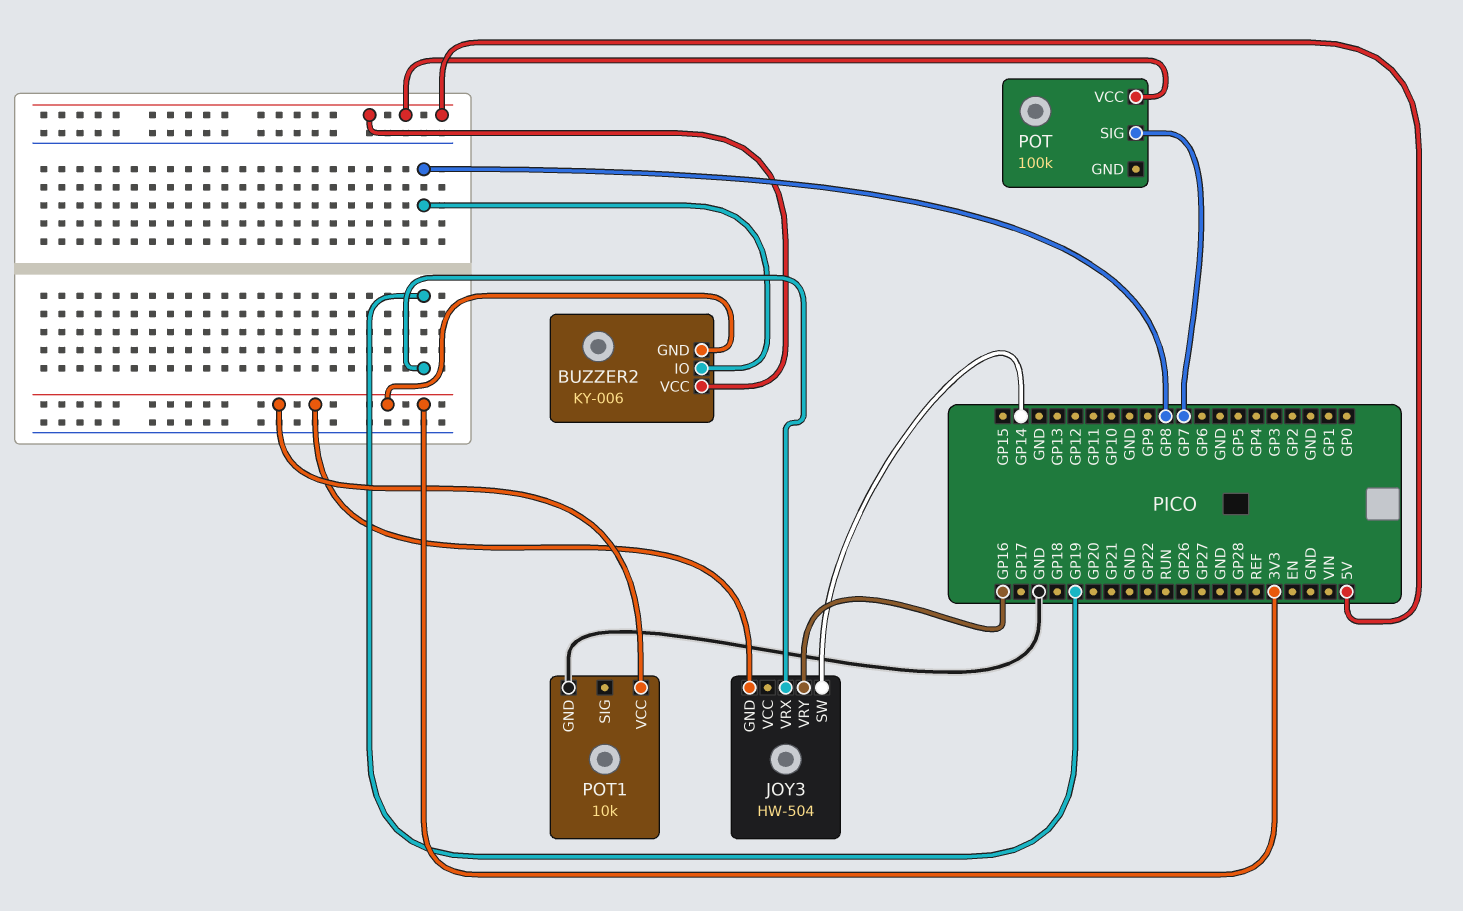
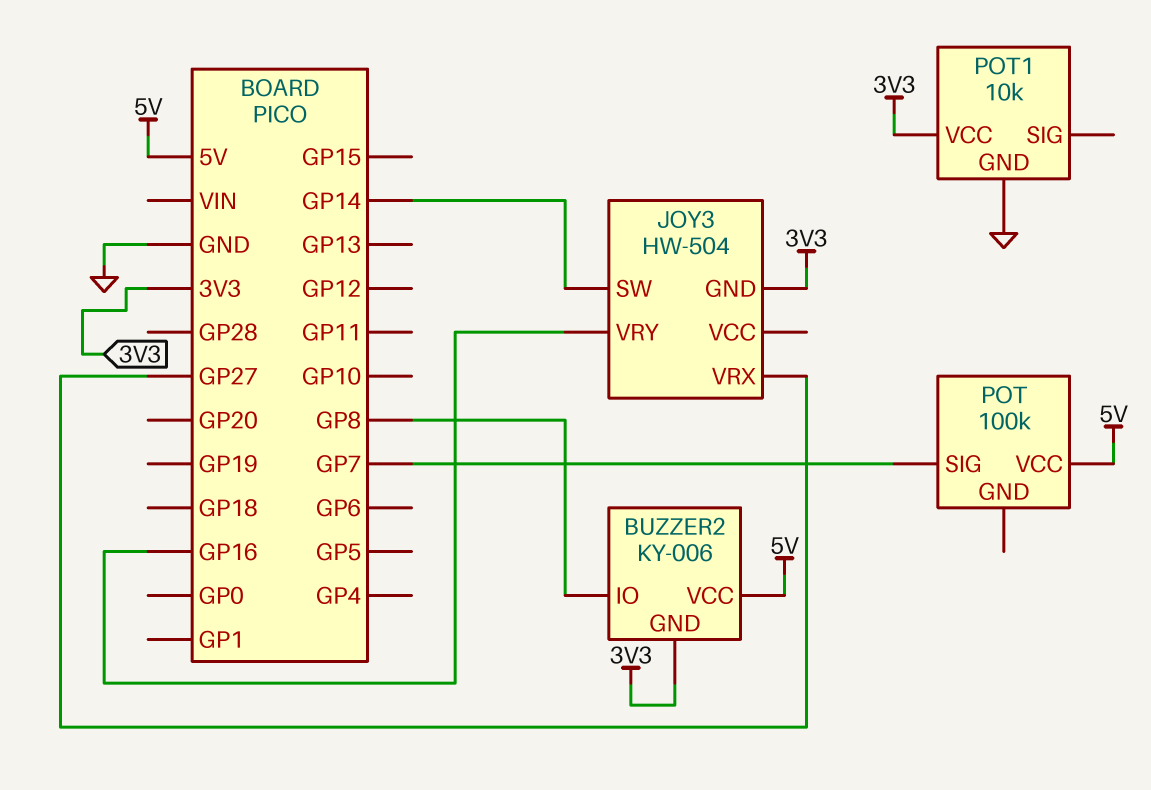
JOY3 pin VRX: GP19 -> GP27

